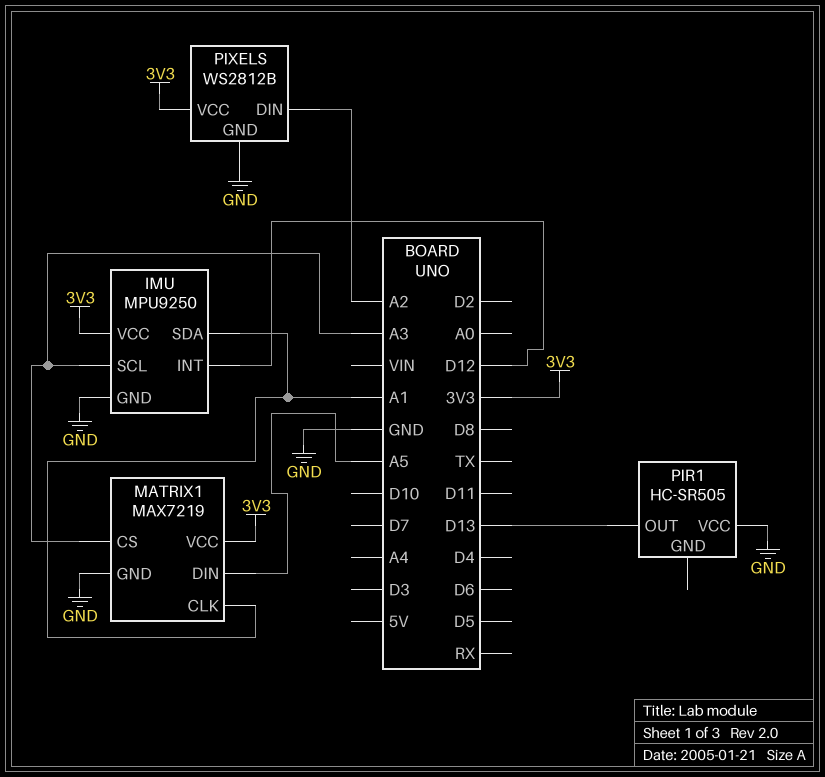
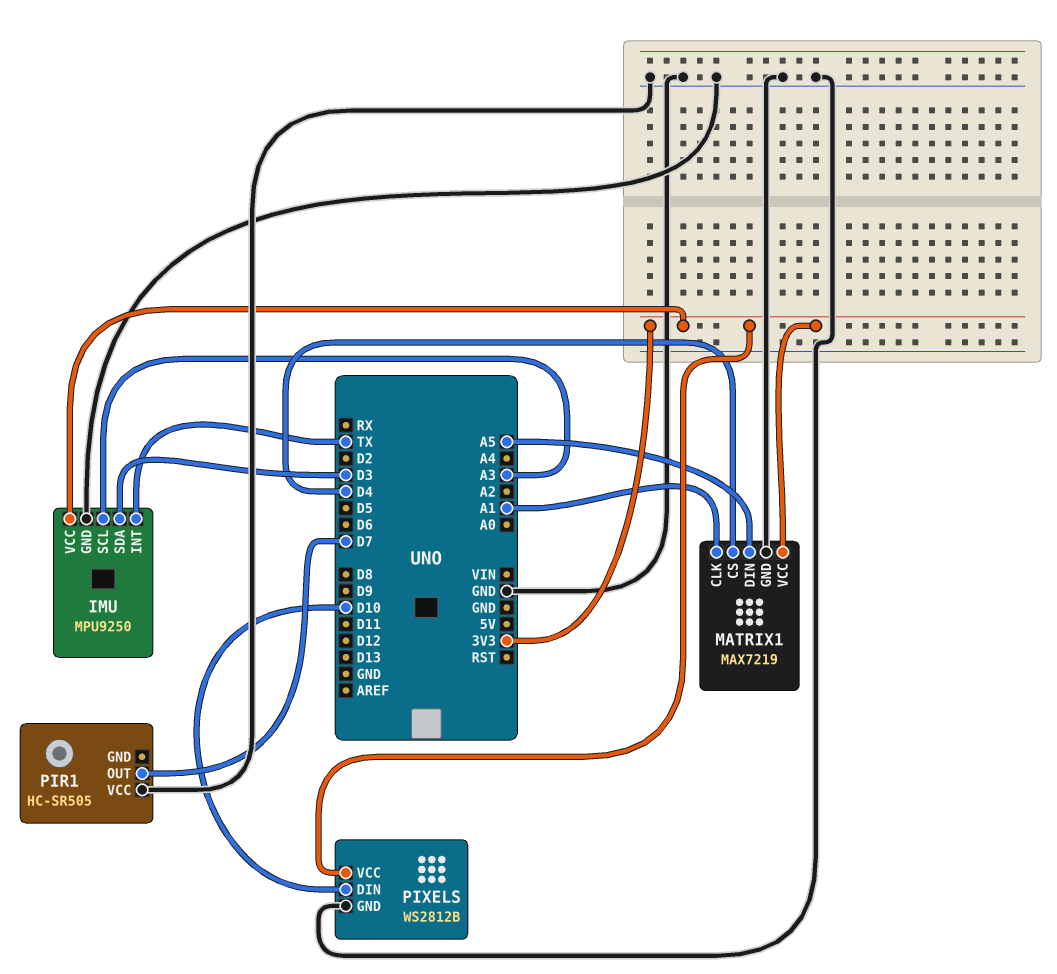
IMU pin INT: D12 -> TX
IMU pin SDA: A1 -> D3
MATRIX1 pin CS: A3 -> D4
PIR1 pin OUT: D13 -> D7
PIXELS pin DIN: A2 -> D10

